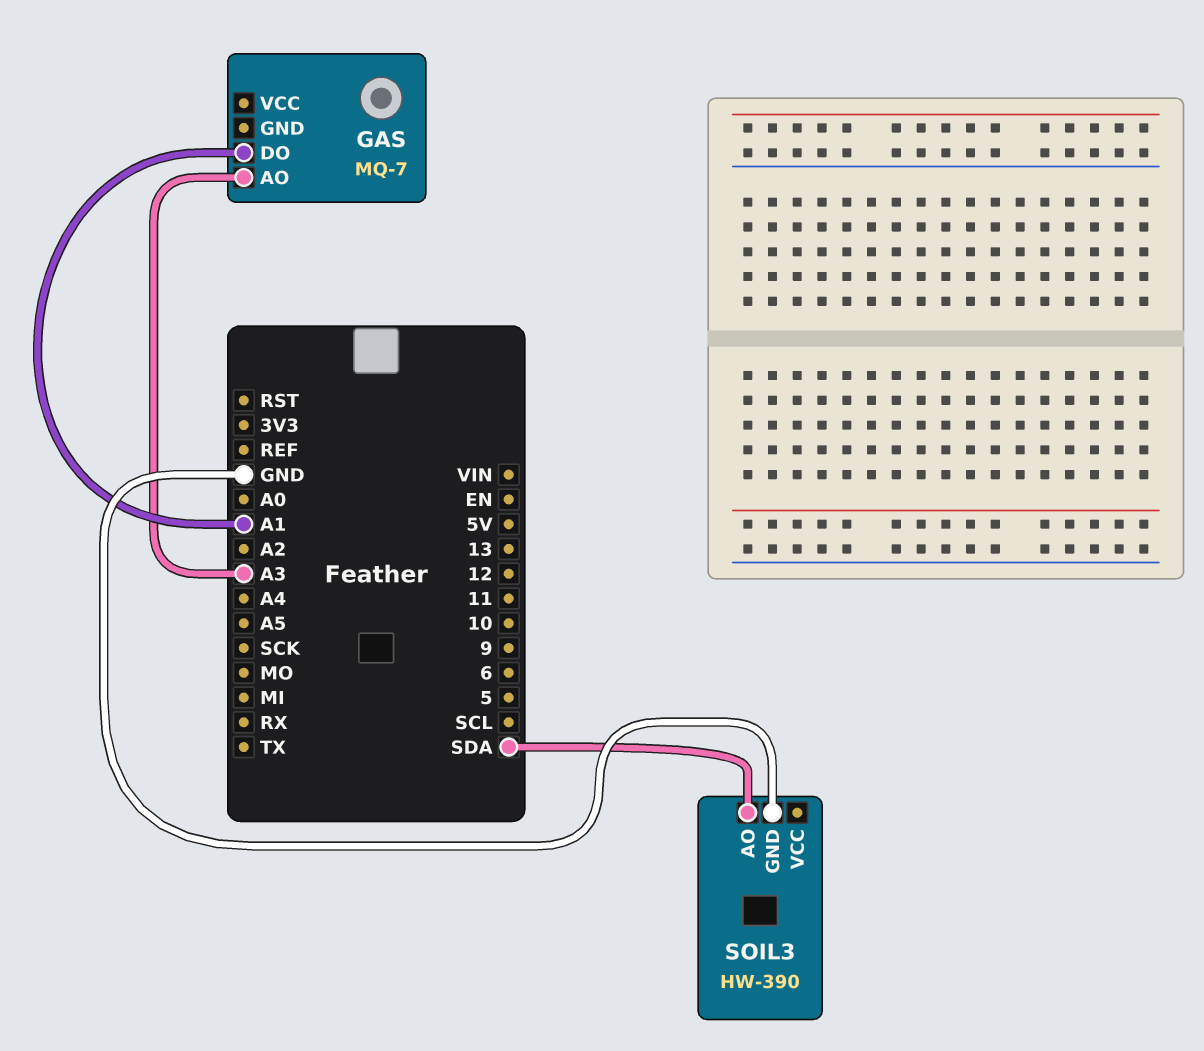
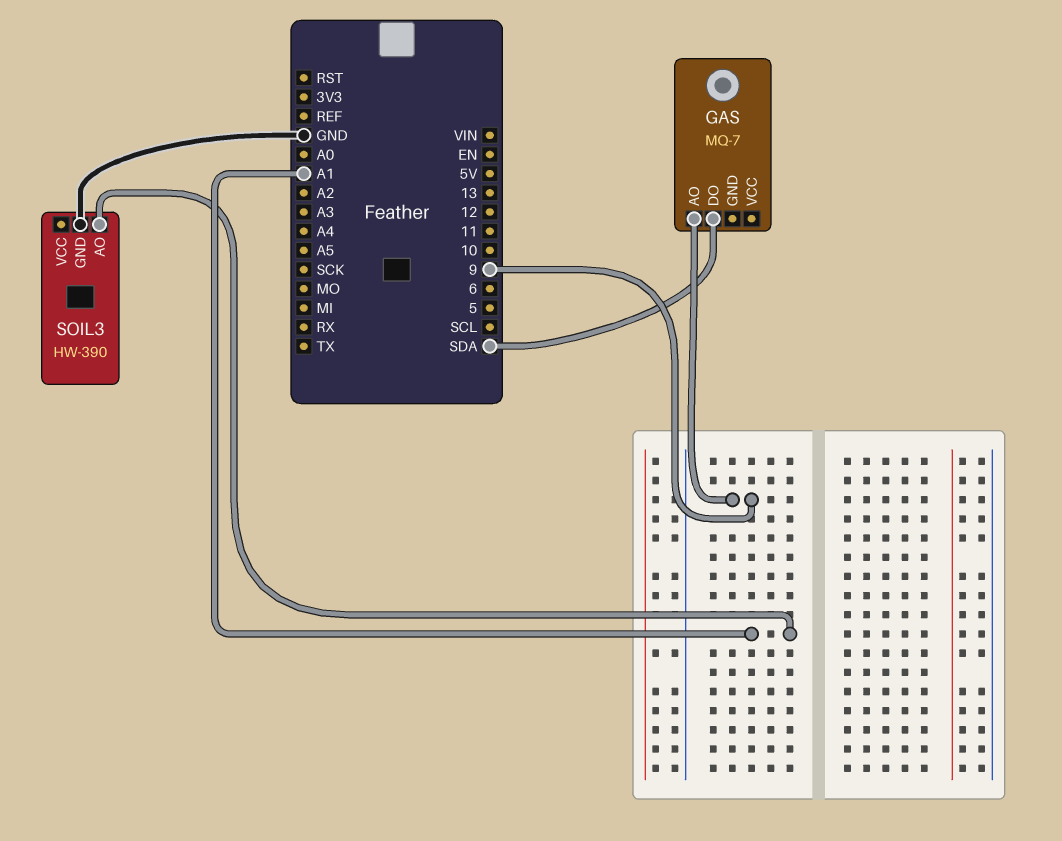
GAS pin AO: A3 -> 9
GAS pin DO: A1 -> SDA
SOIL3 pin AO: SDA -> A1

